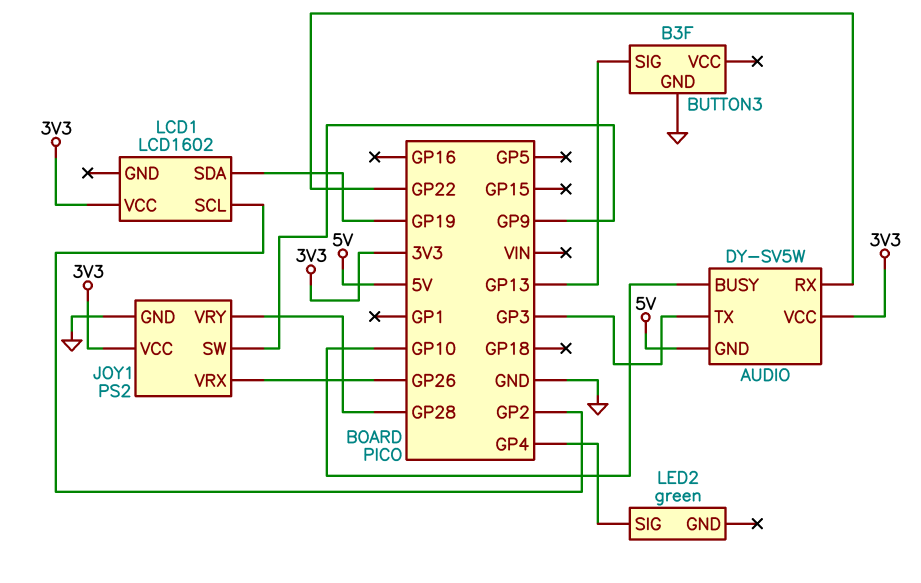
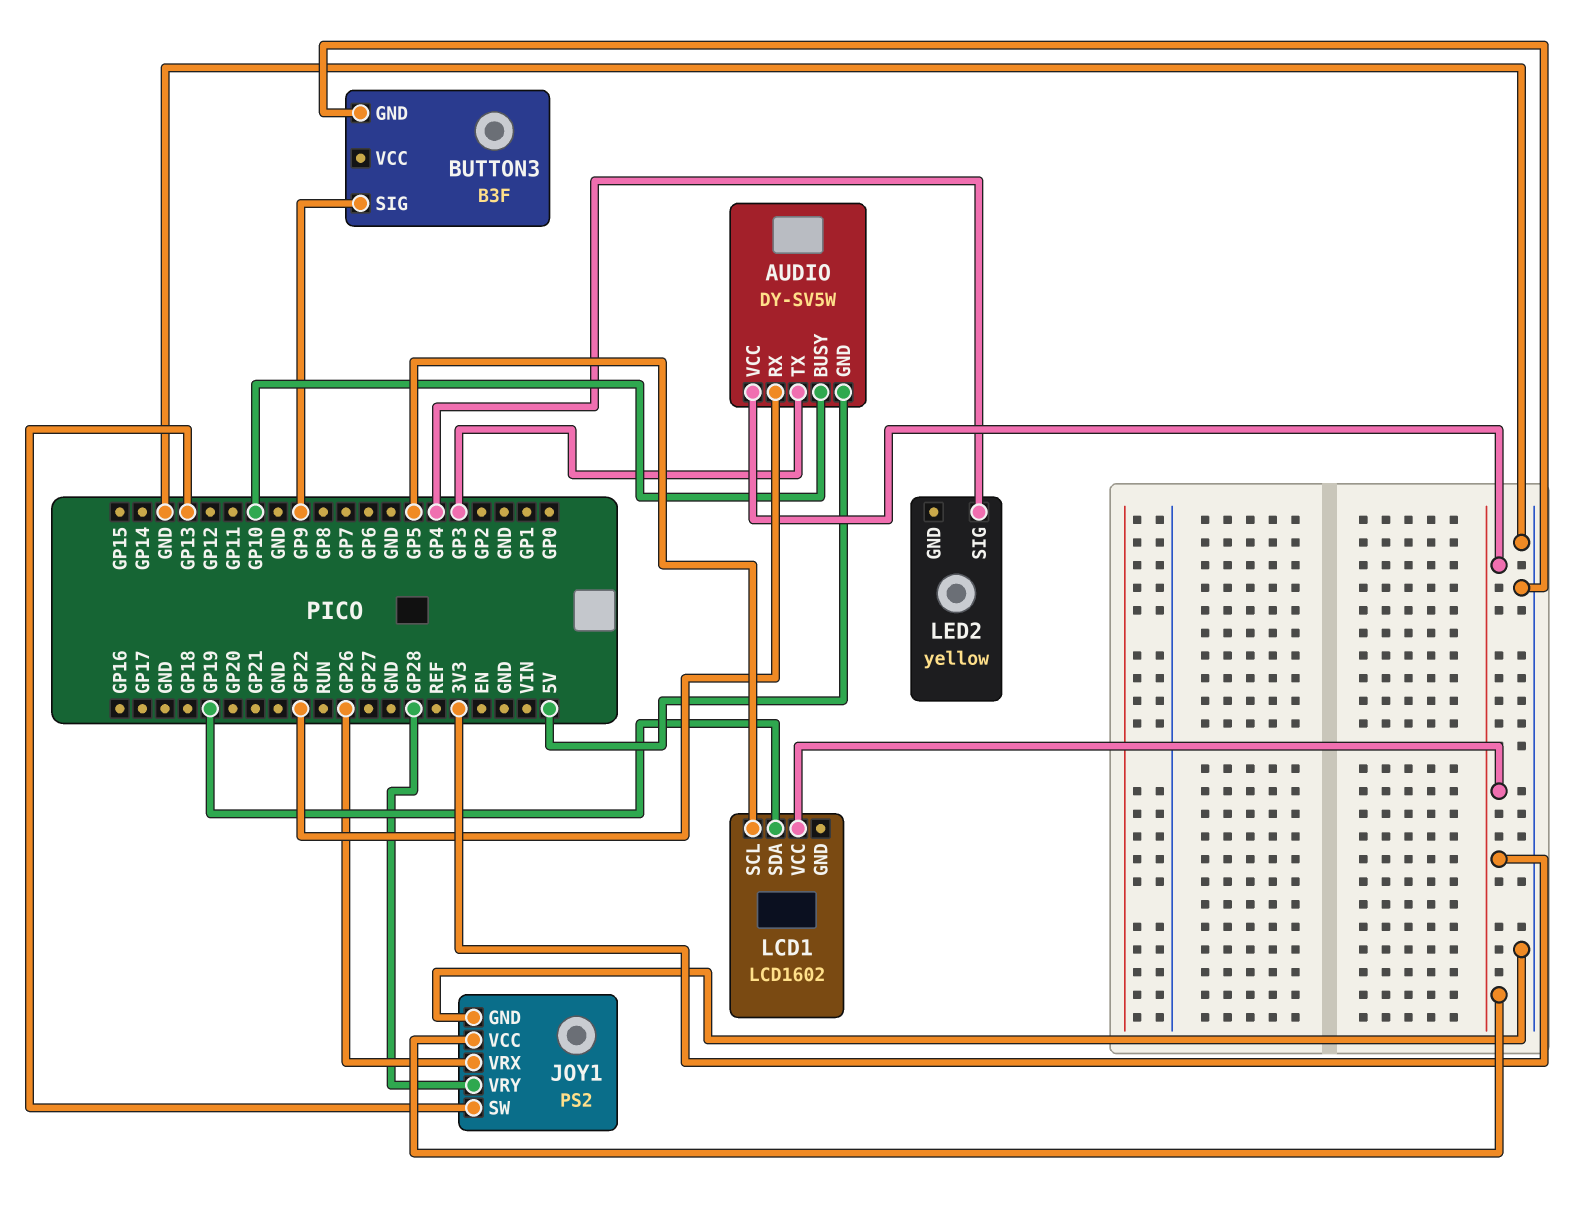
BUTTON3 pin SIG: GP13 -> GP9
JOY1 pin SW: GP9 -> GP13
LCD1 pin SCL: GP2 -> GP5
LED2: green -> yellow

